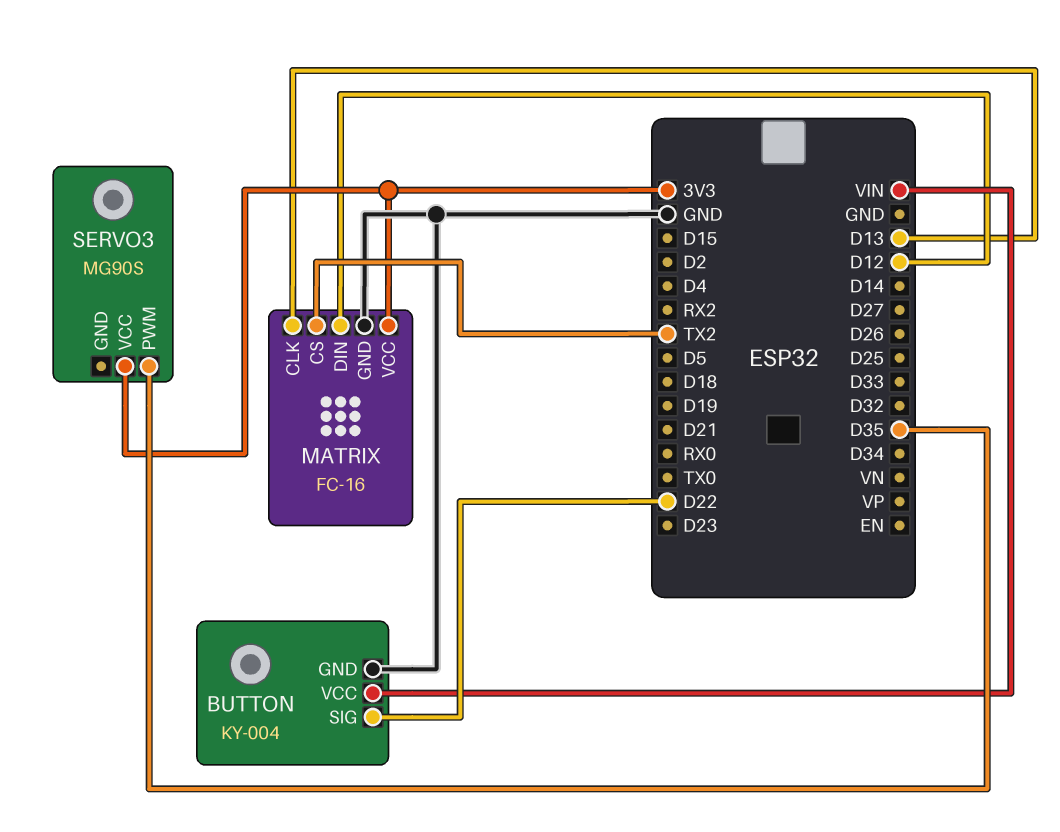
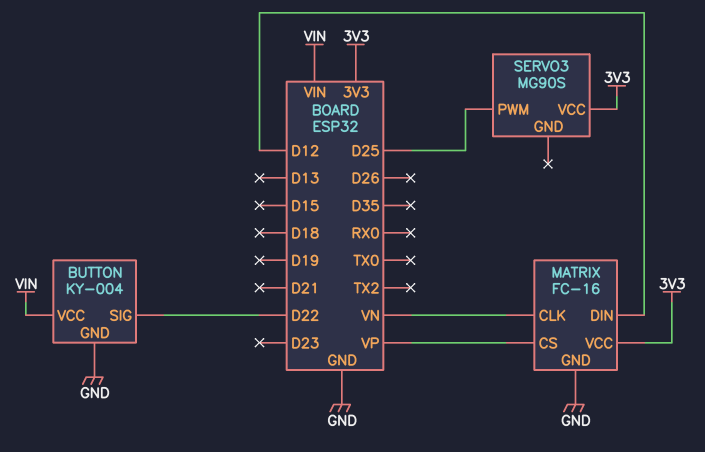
MATRIX pin CLK: D13 -> VN
MATRIX pin CS: TX2 -> VP
SERVO3 pin PWM: D35 -> D25

